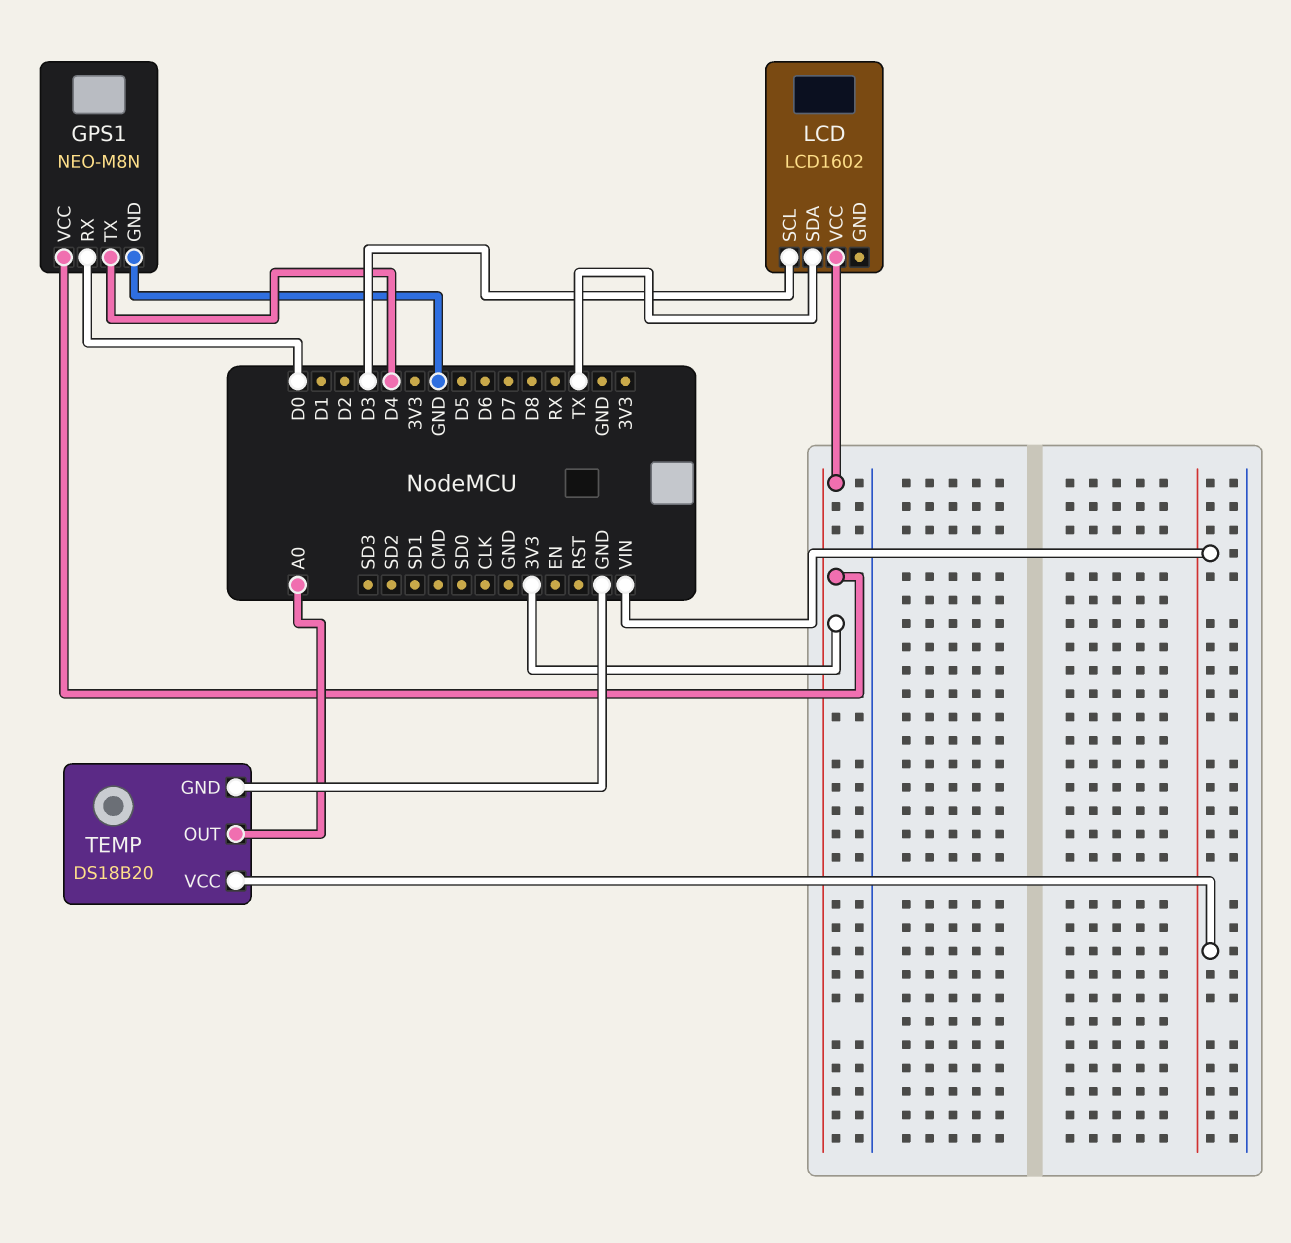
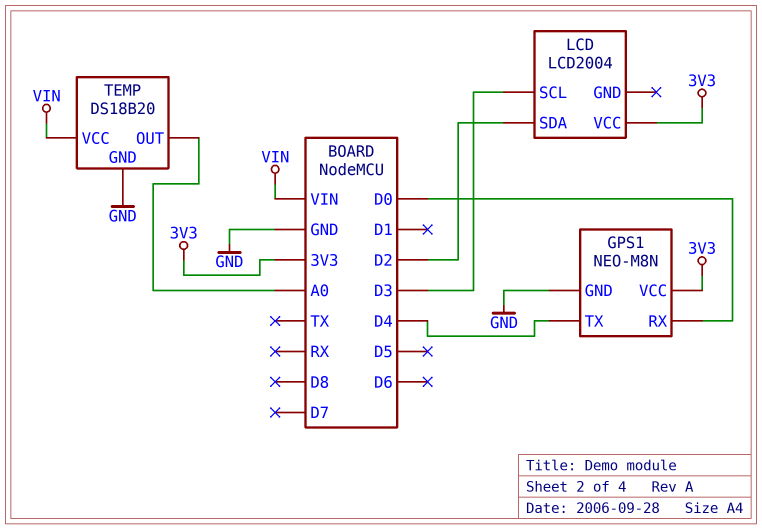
LCD: LCD1602 -> LCD2004
LCD pin SDA: TX -> D2

